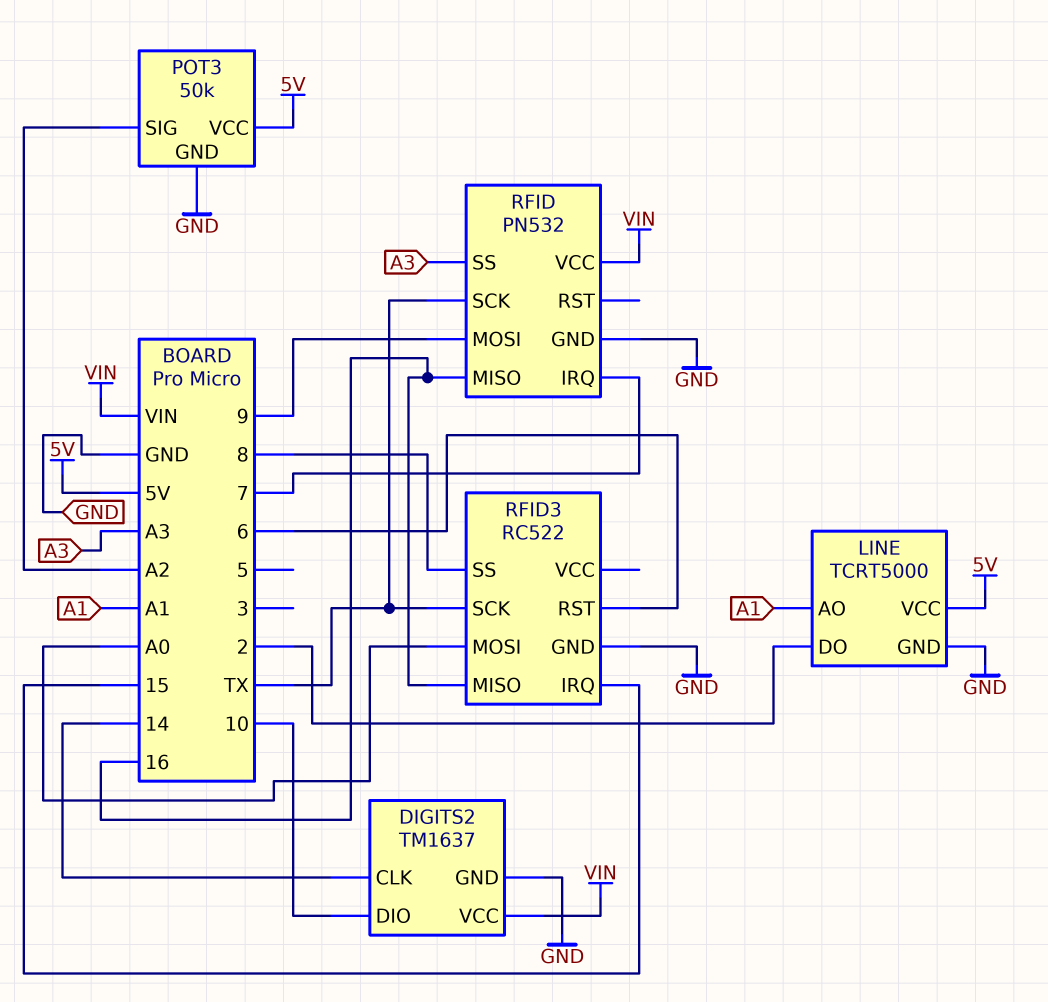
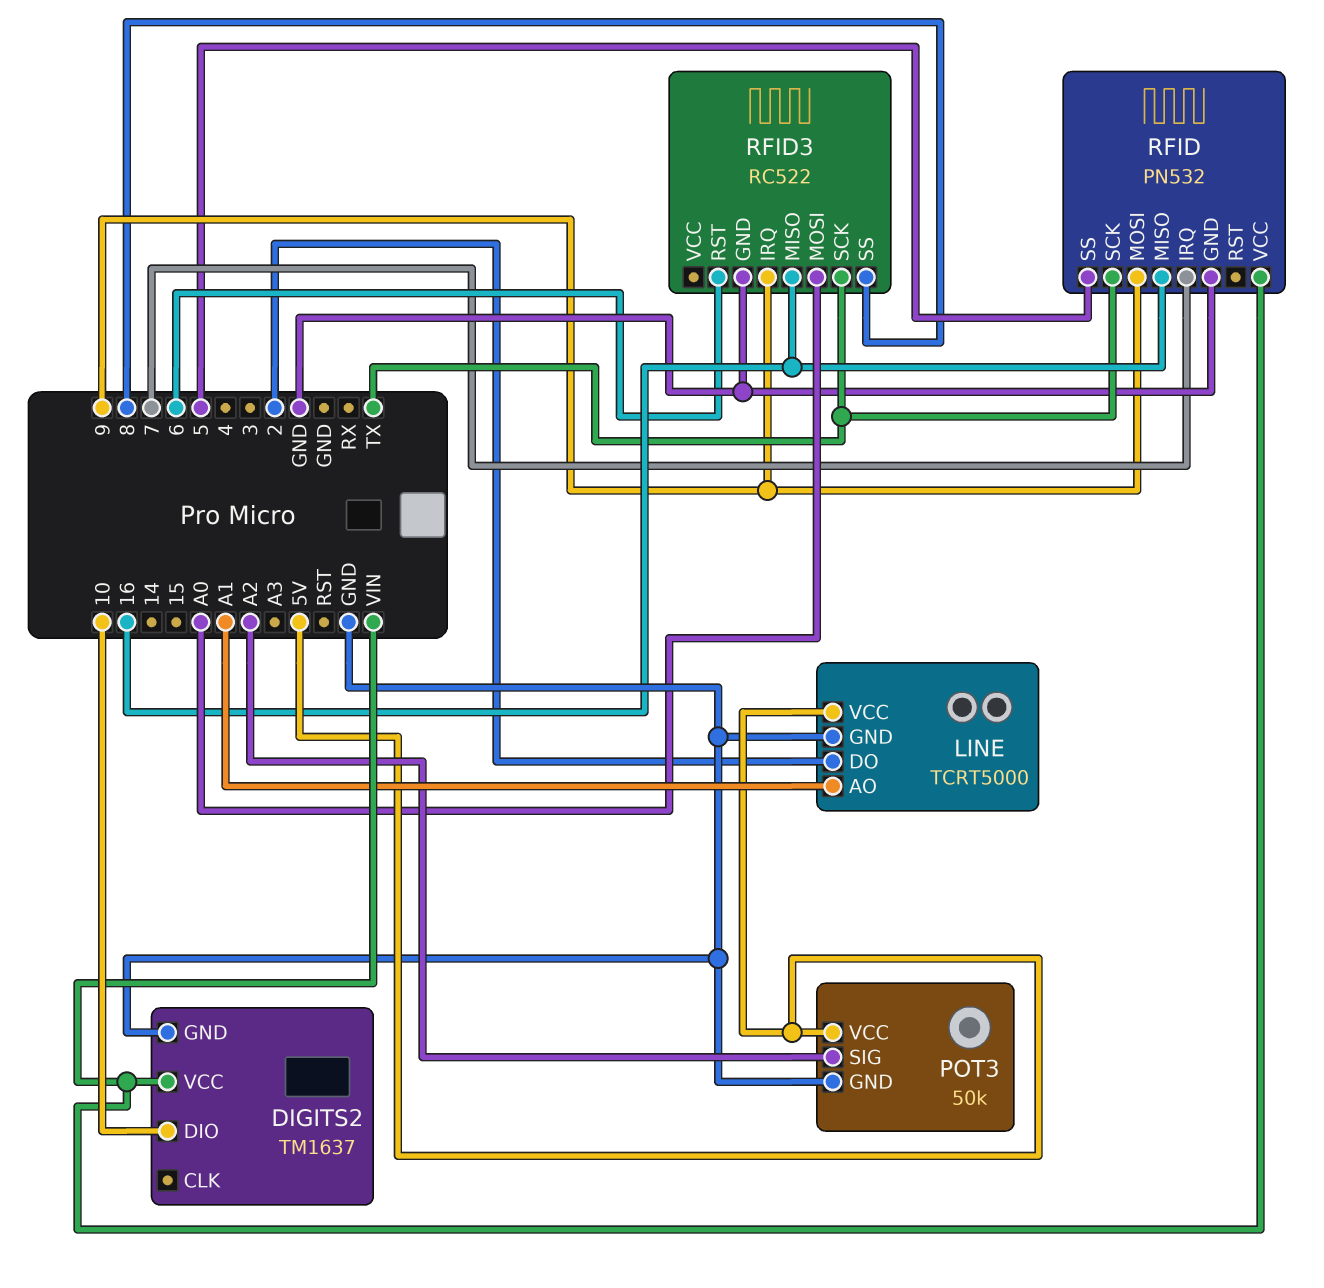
DIGITS2 pin CLK: 14 -> none
RFID pin SS: A3 -> 5
RFID3 pin IRQ: 15 -> 9

